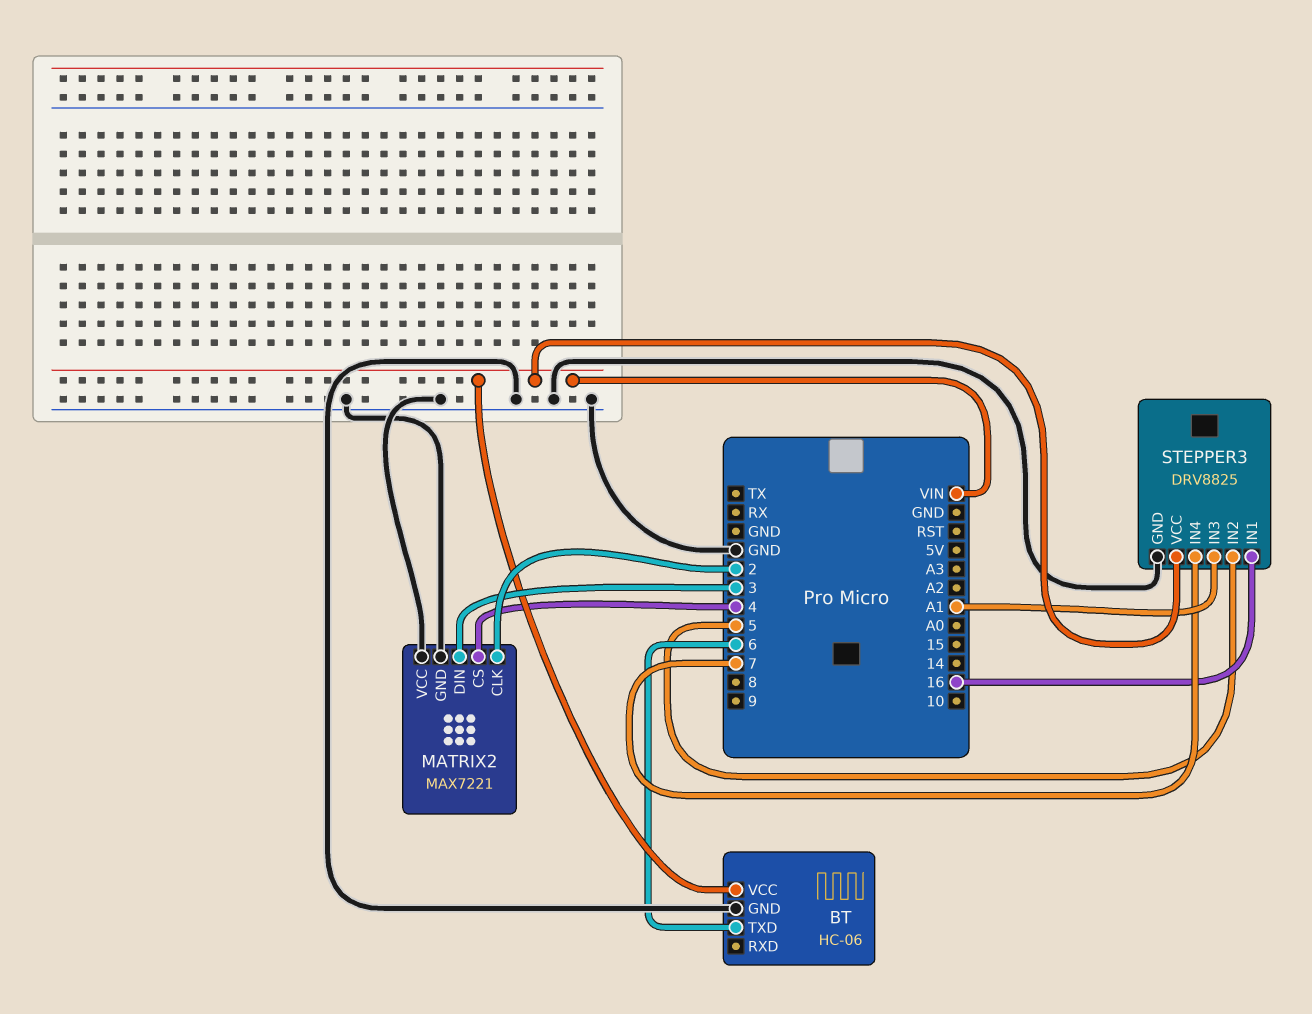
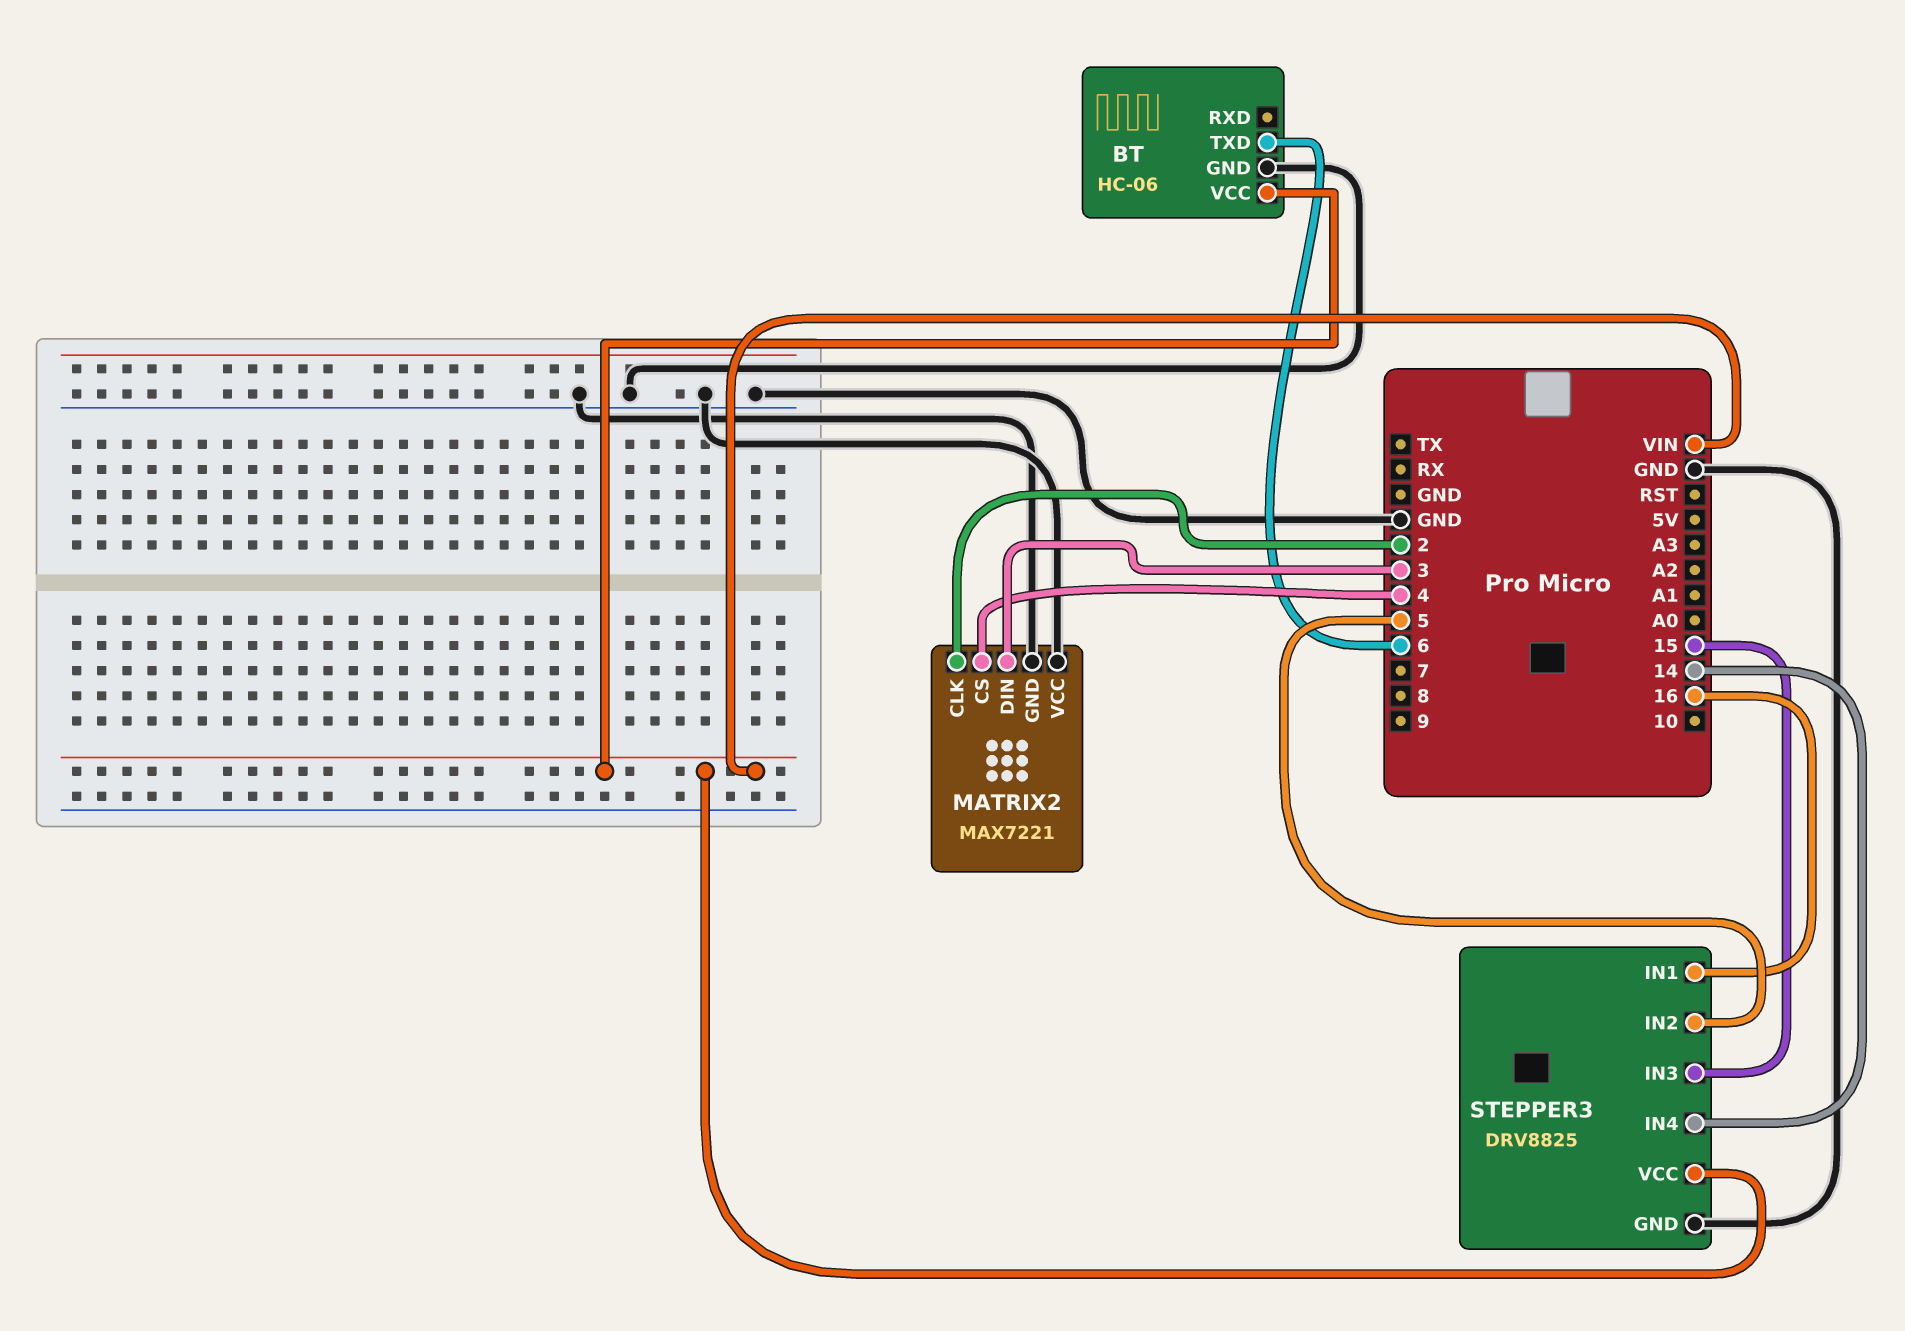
STEPPER3 pin IN3: A1 -> 15
STEPPER3 pin IN4: 7 -> 14

